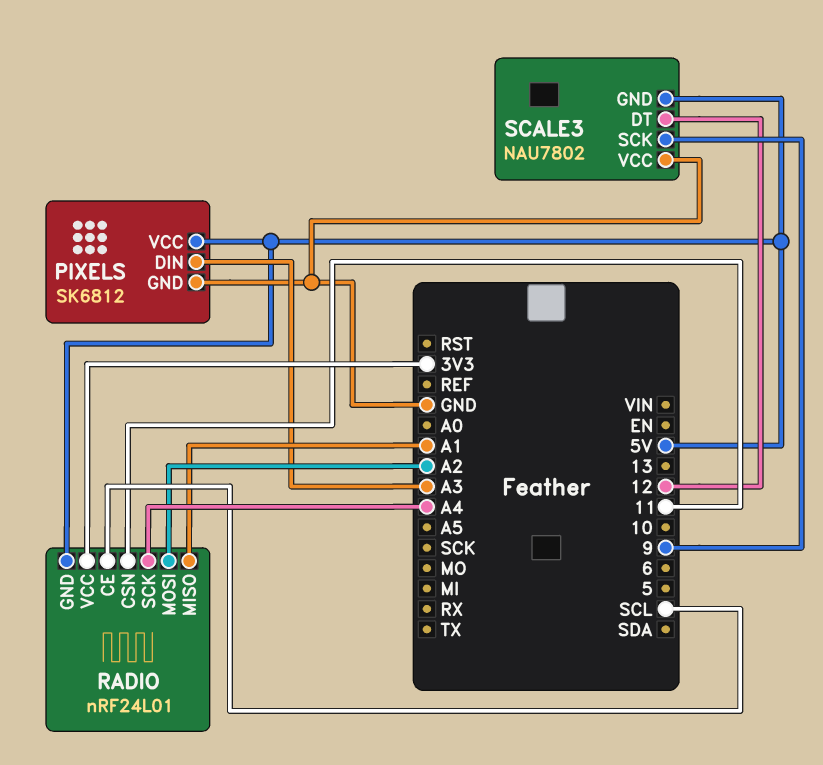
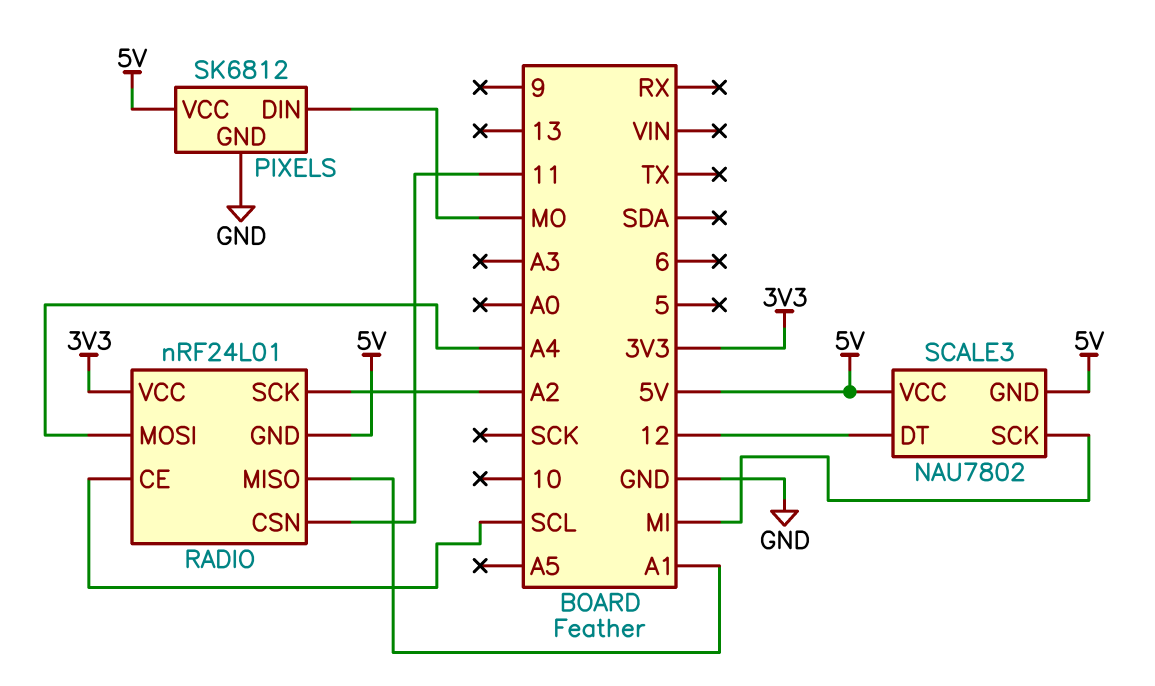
PIXELS pin DIN: A3 -> MO
RADIO pin MOSI: A2 -> A4
RADIO pin SCK: A4 -> A2
SCALE3 pin SCK: 9 -> MI
SCALE3 pin VCC: GND -> 5V

